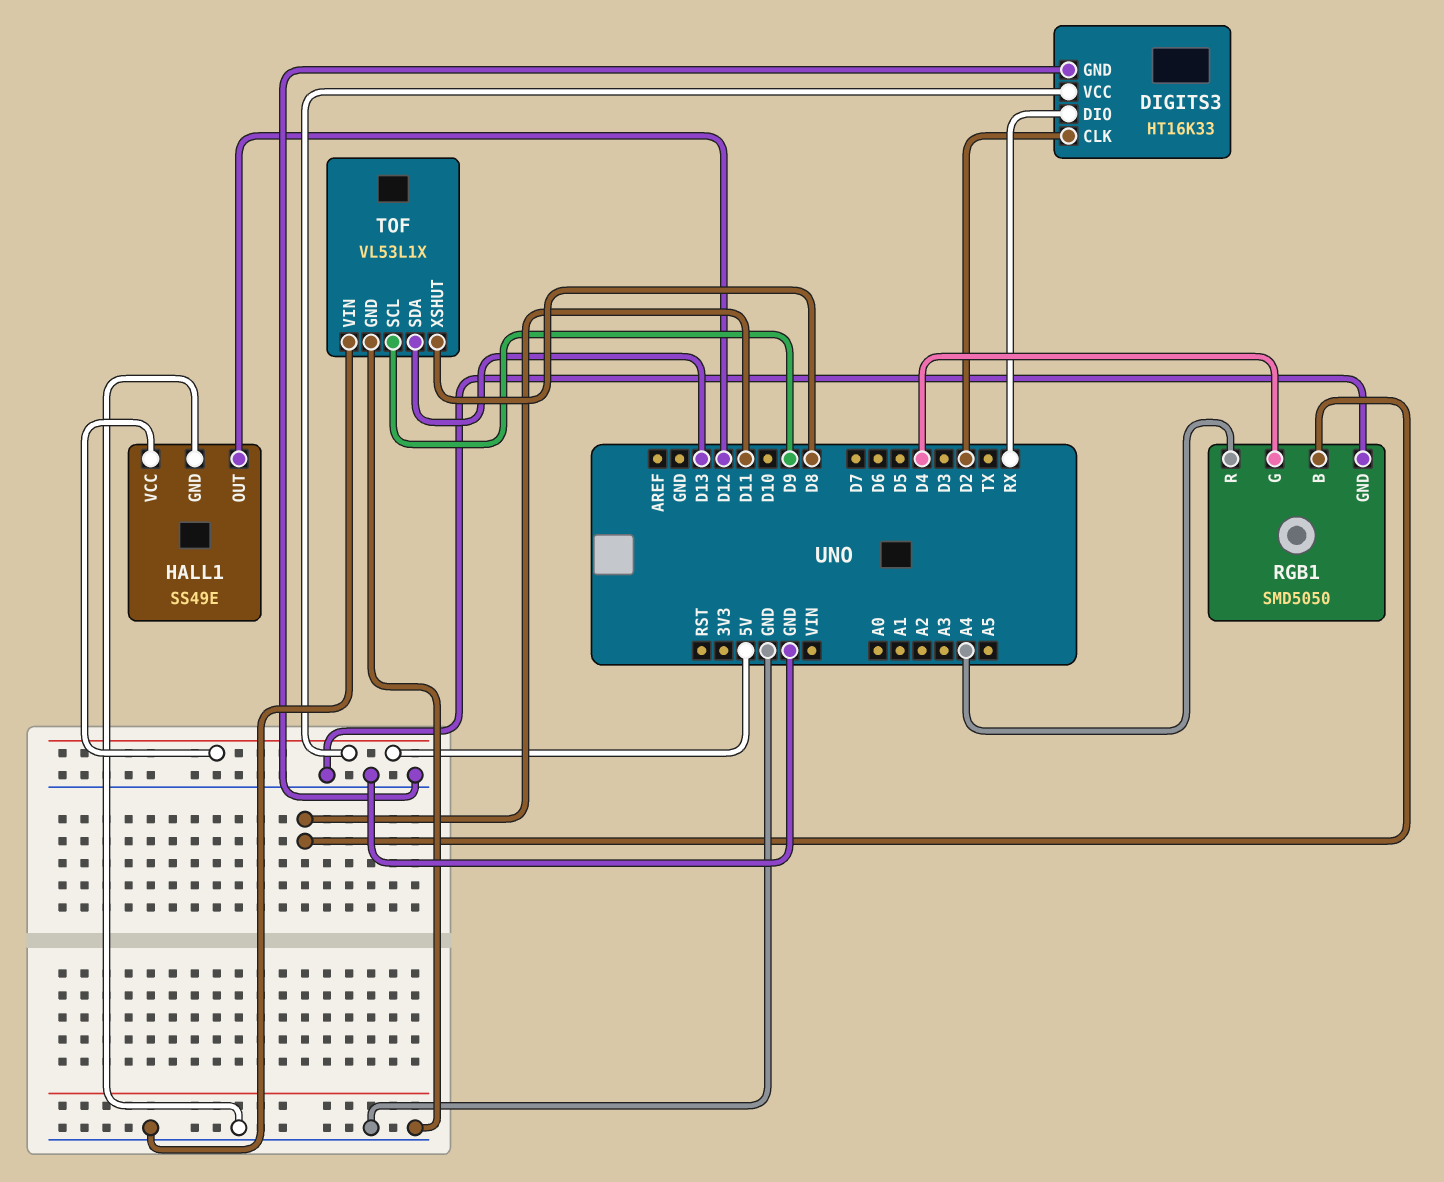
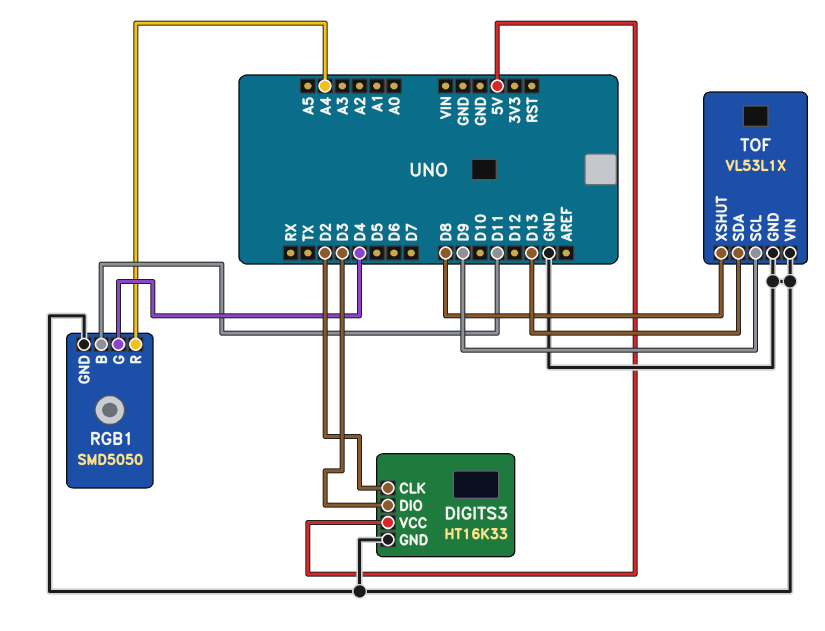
DIGITS3 pin DIO: RX -> D3
HALL1: SS49E -> none
HALL1 pin GND: GND -> none
HALL1 pin OUT: D12 -> none
HALL1 pin VCC: 5V -> none

